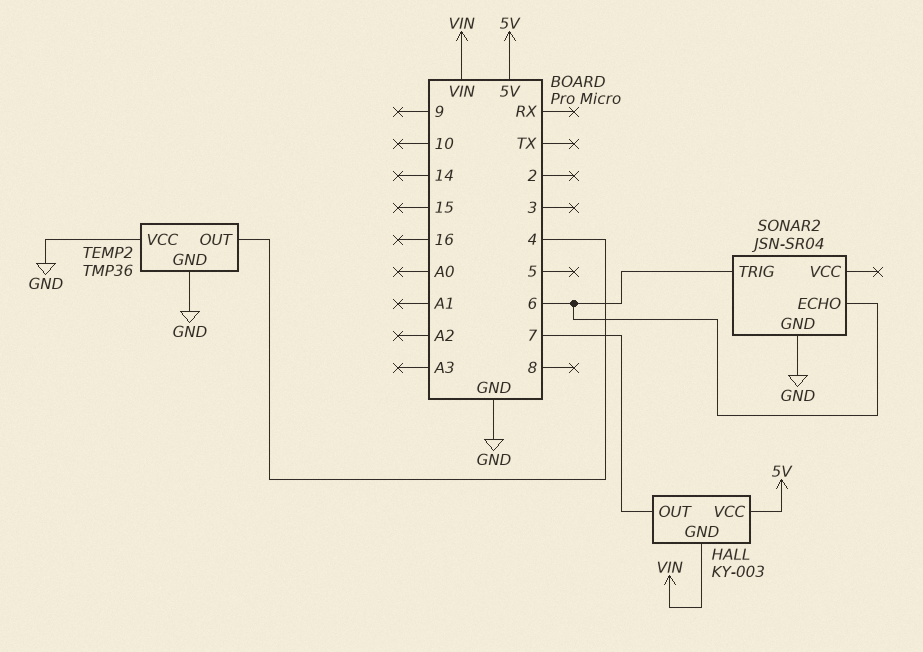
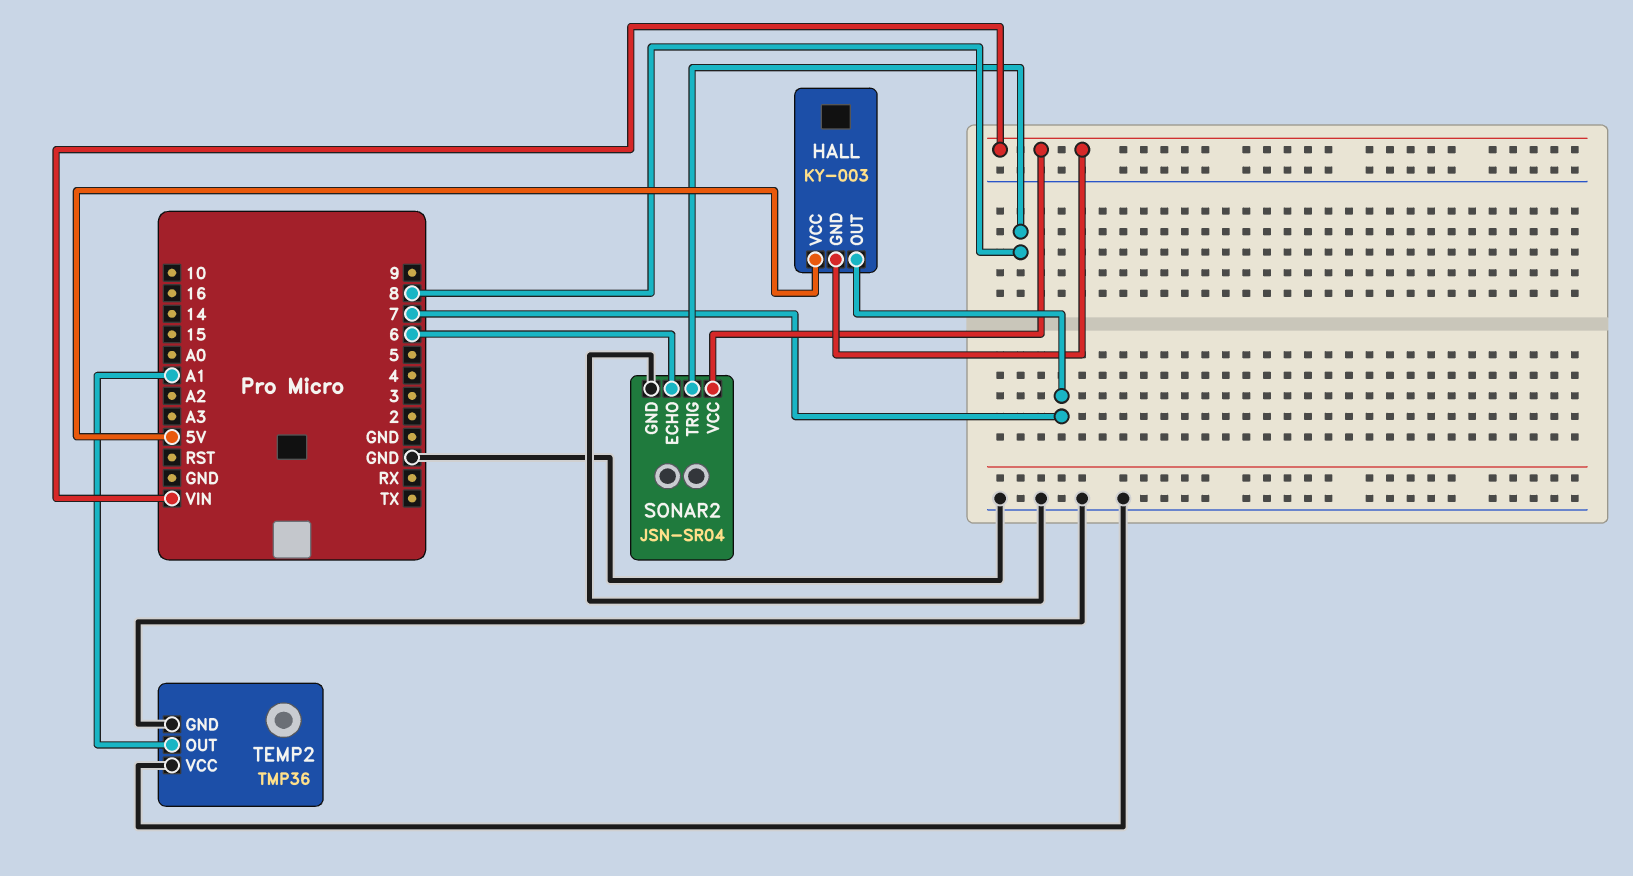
SONAR2 pin TRIG: 6 -> 8
SONAR2 pin VCC: none -> VIN
TEMP2 pin OUT: 4 -> A1

